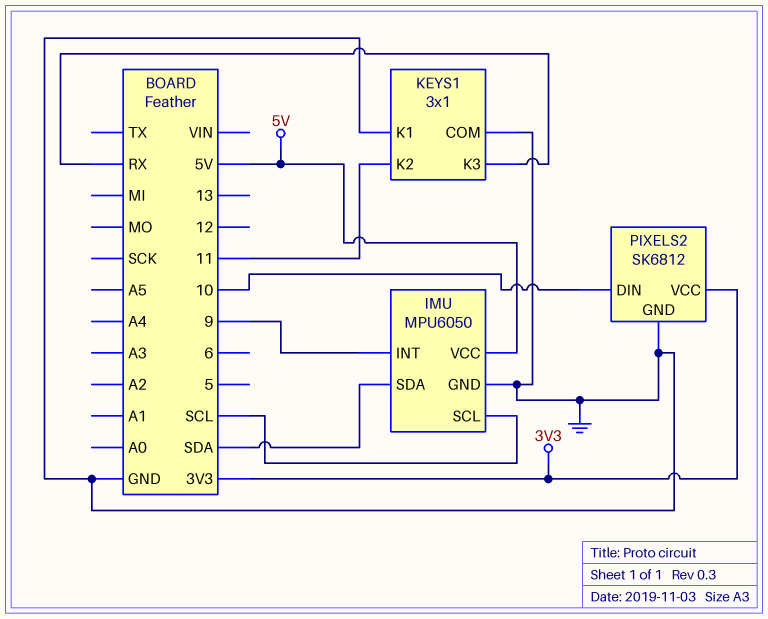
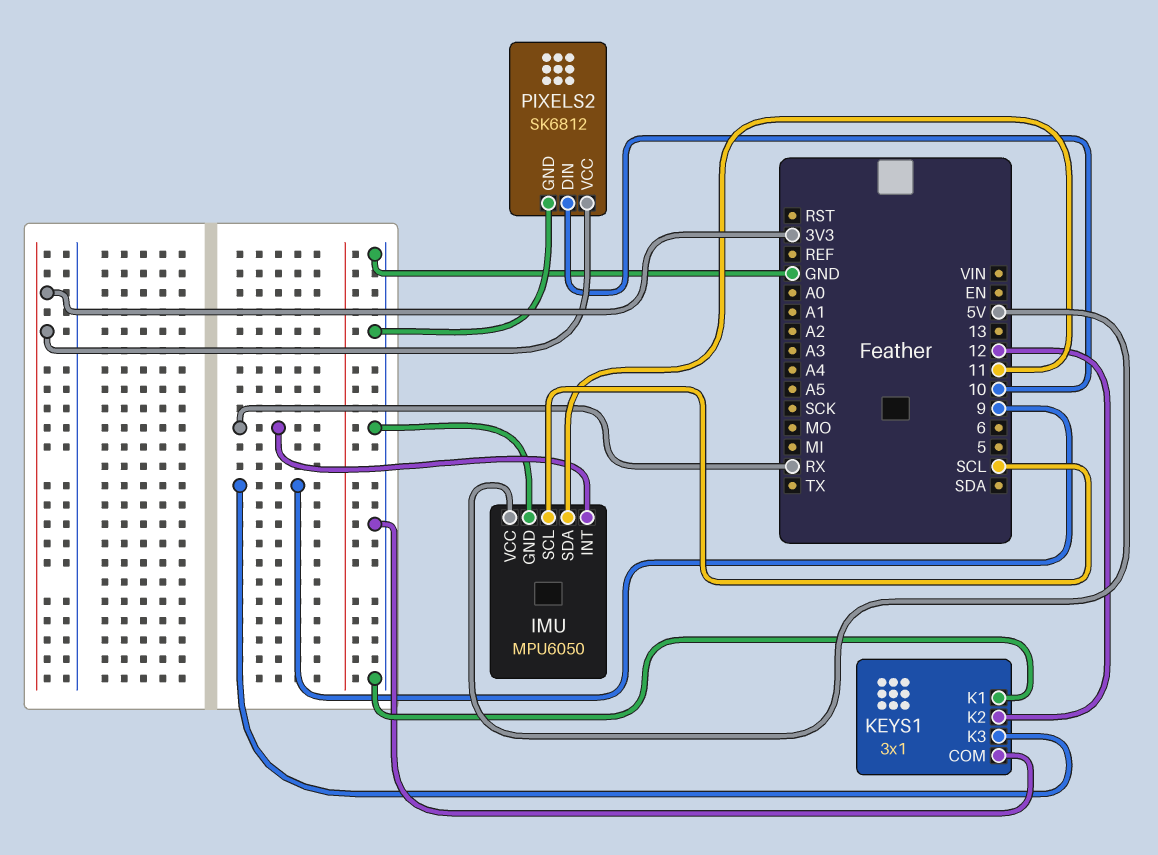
IMU pin INT: 9 -> RX
IMU pin SDA: SDA -> 11
KEYS1 pin K2: 11 -> 12
KEYS1 pin K3: RX -> 9

